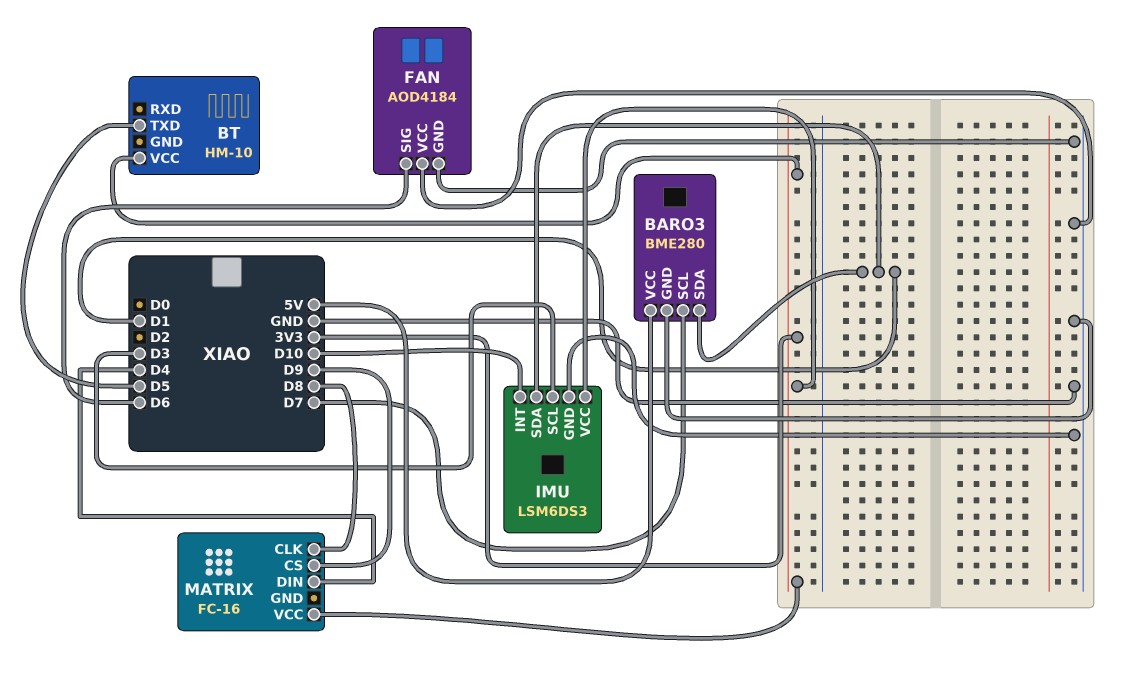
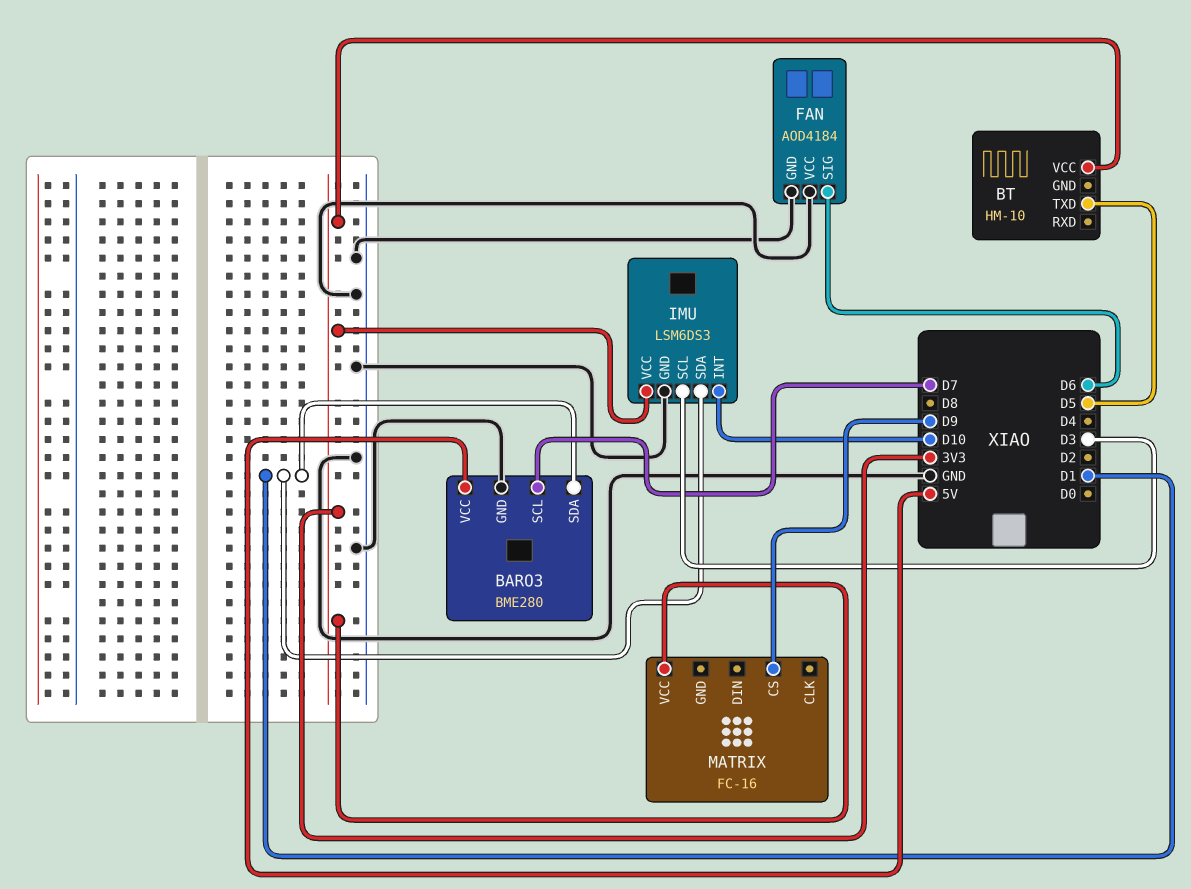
MATRIX pin CLK: D8 -> none
MATRIX pin DIN: D4 -> none

